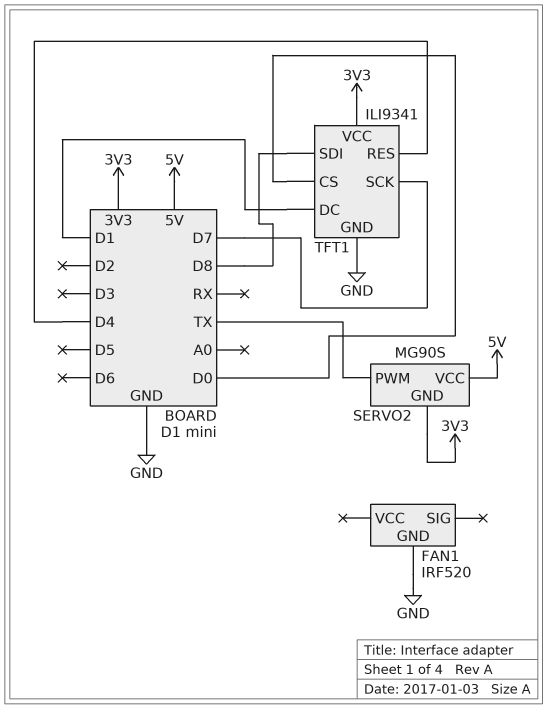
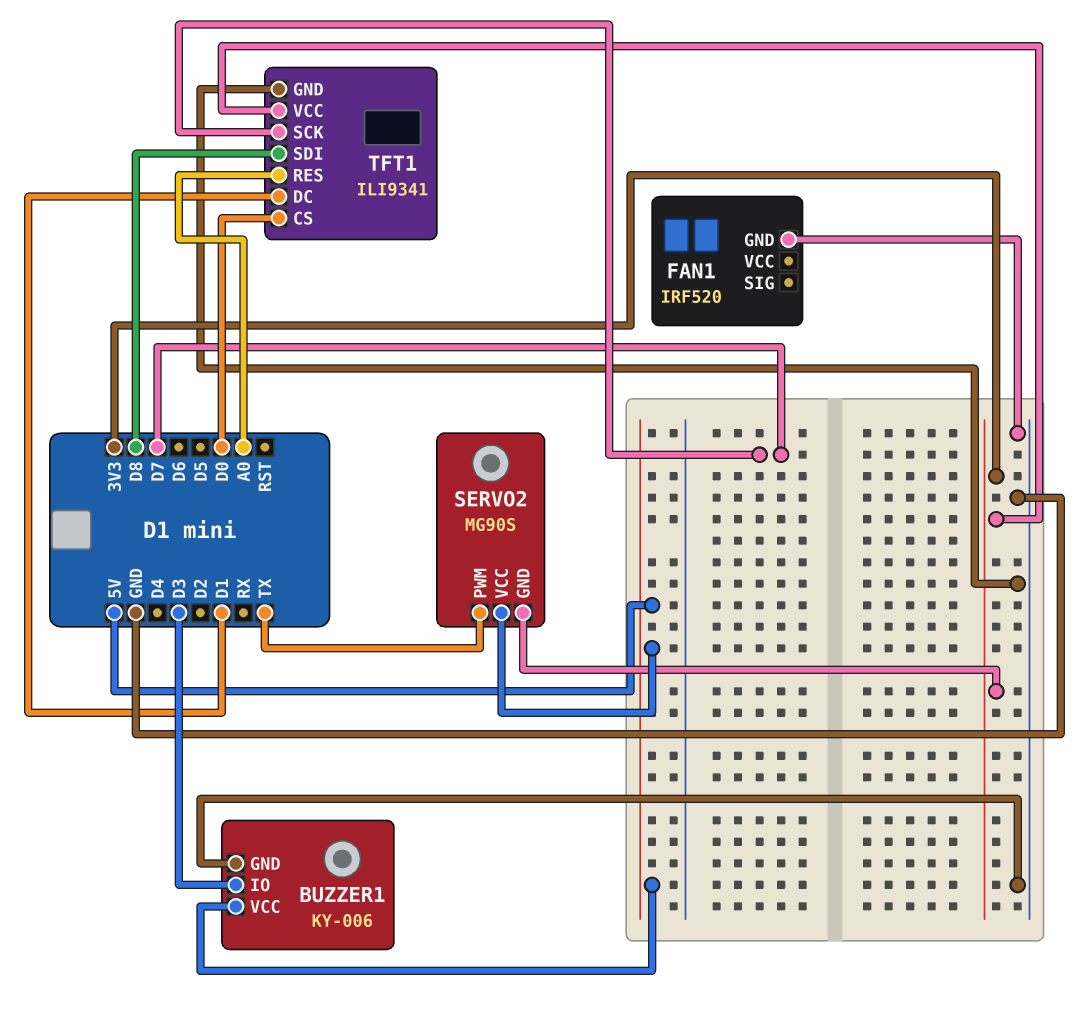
BUZZER1: none -> KY-006
BUZZER1 pin GND: none -> GND
BUZZER1 pin IO: none -> D3
BUZZER1 pin VCC: none -> 5V
TFT1 pin RES: D4 -> A0

